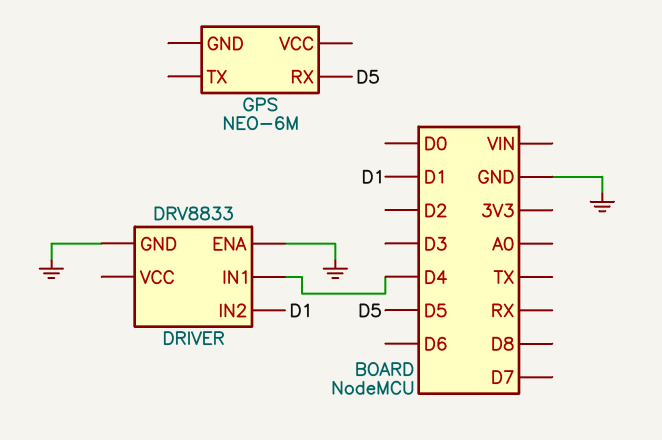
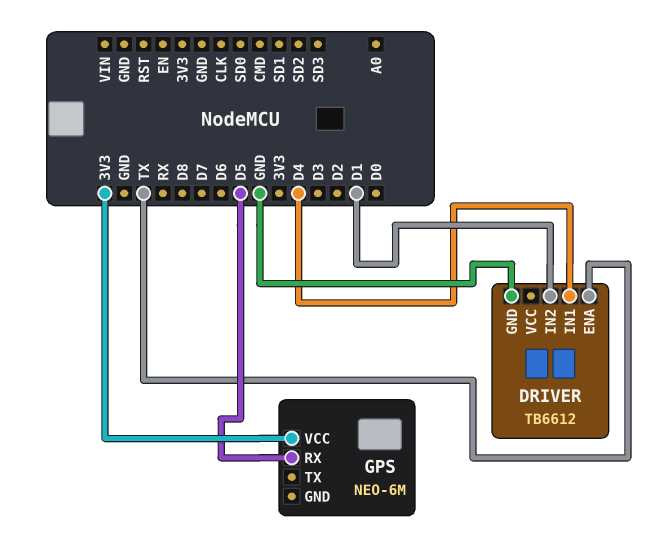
DRIVER: DRV8833 -> TB6612
DRIVER pin ENA: GND -> TX
GPS pin VCC: none -> 3V3

